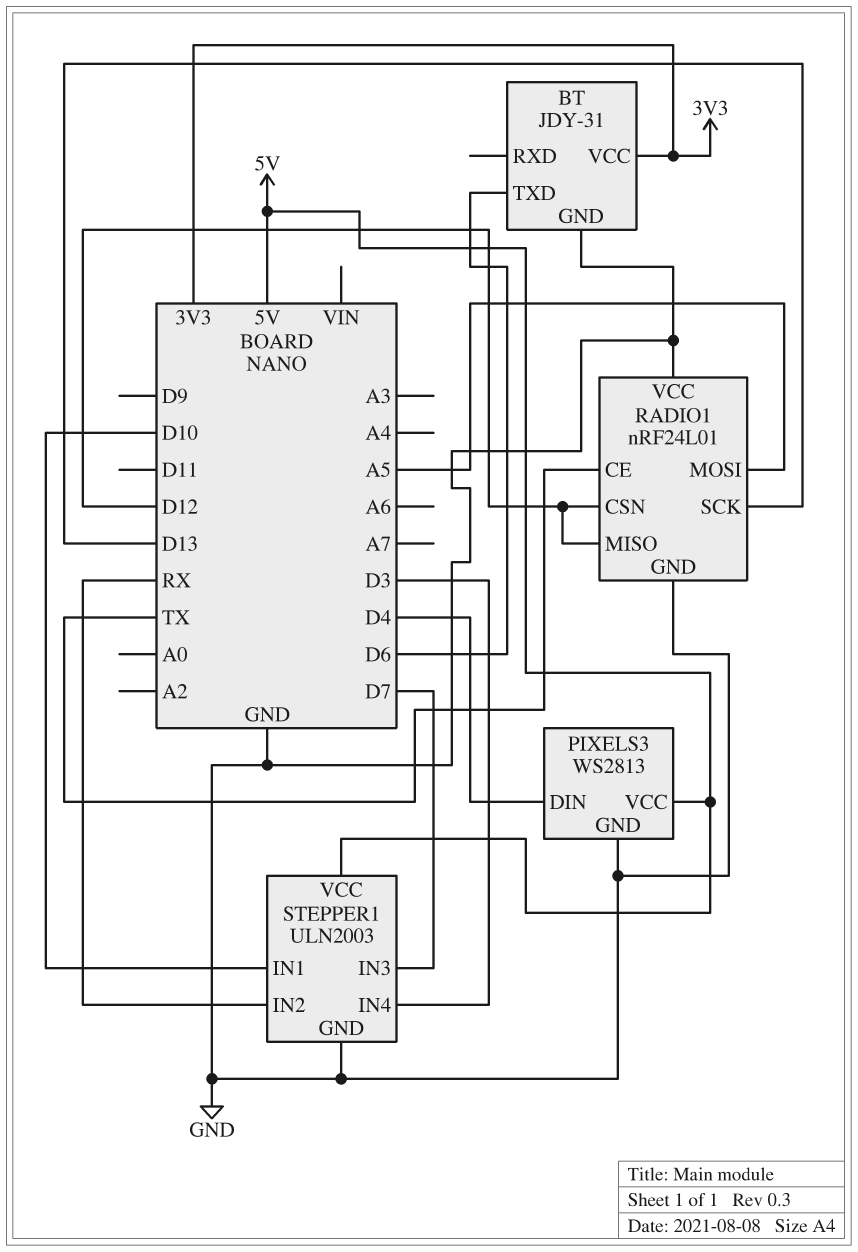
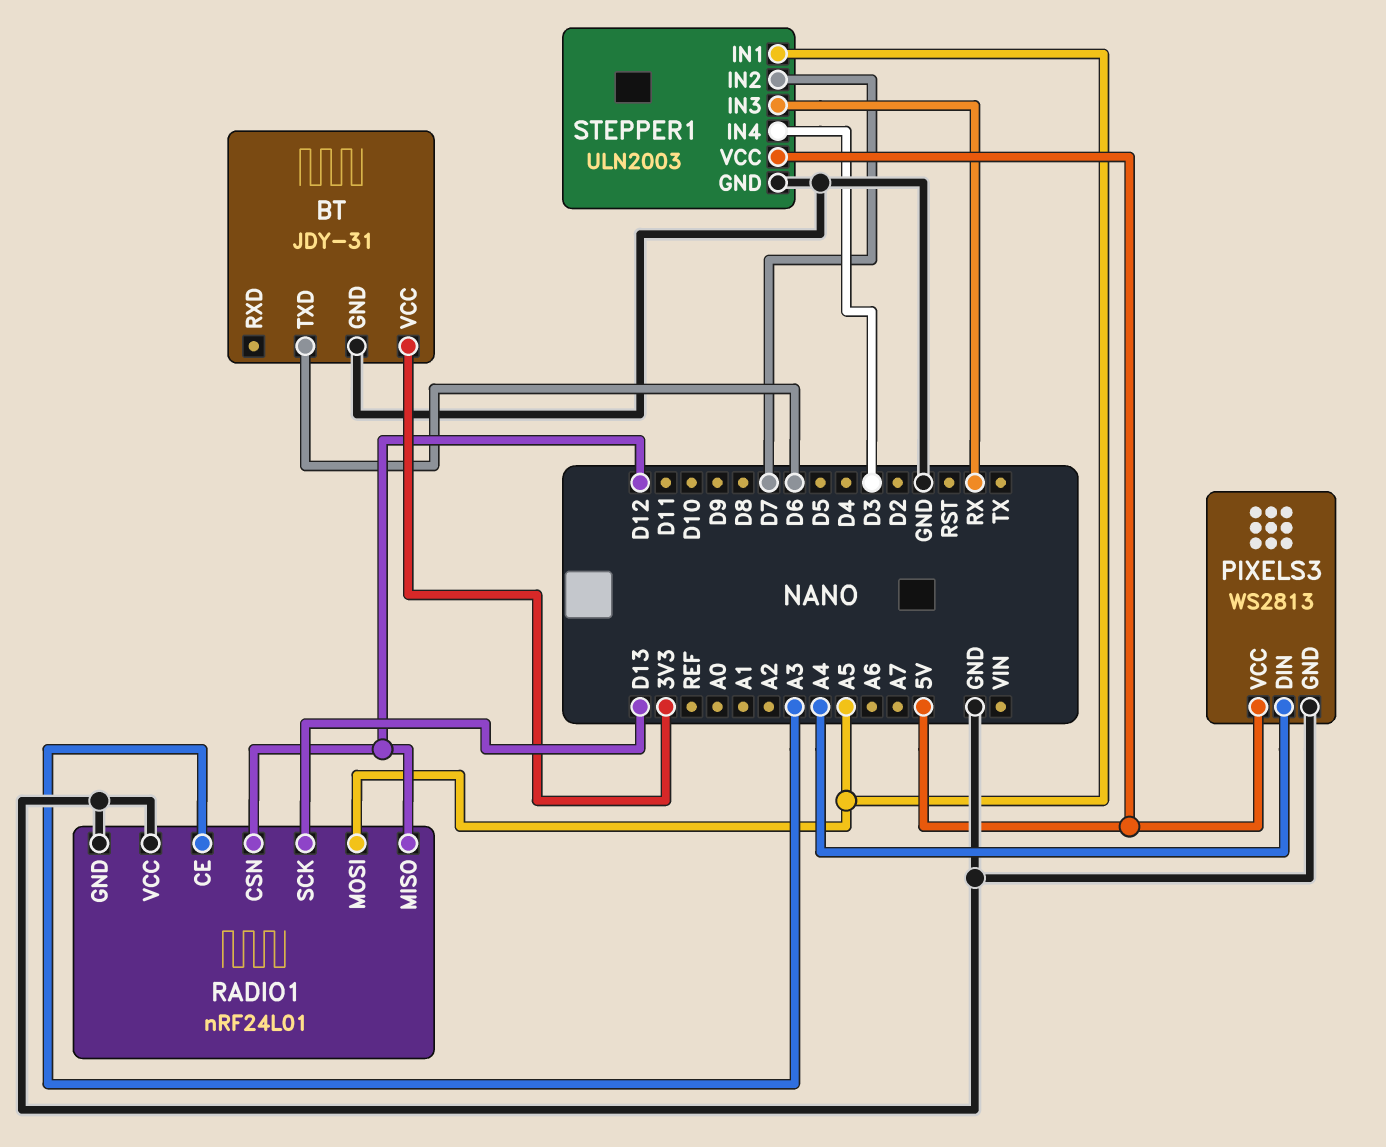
PIXELS3 pin DIN: D4 -> A4
RADIO1 pin CE: TX -> A3
STEPPER1 pin IN1: D10 -> A5
STEPPER1 pin IN2: RX -> D7
STEPPER1 pin IN3: D7 -> RX

